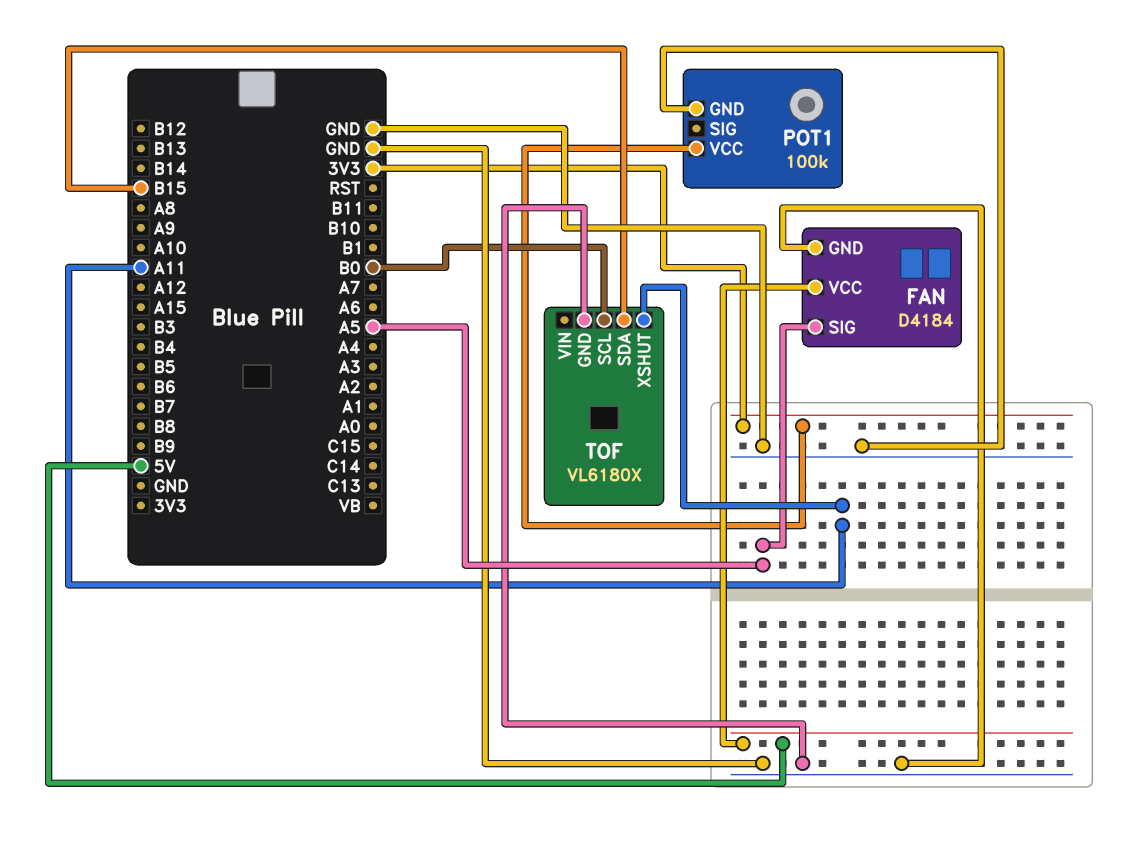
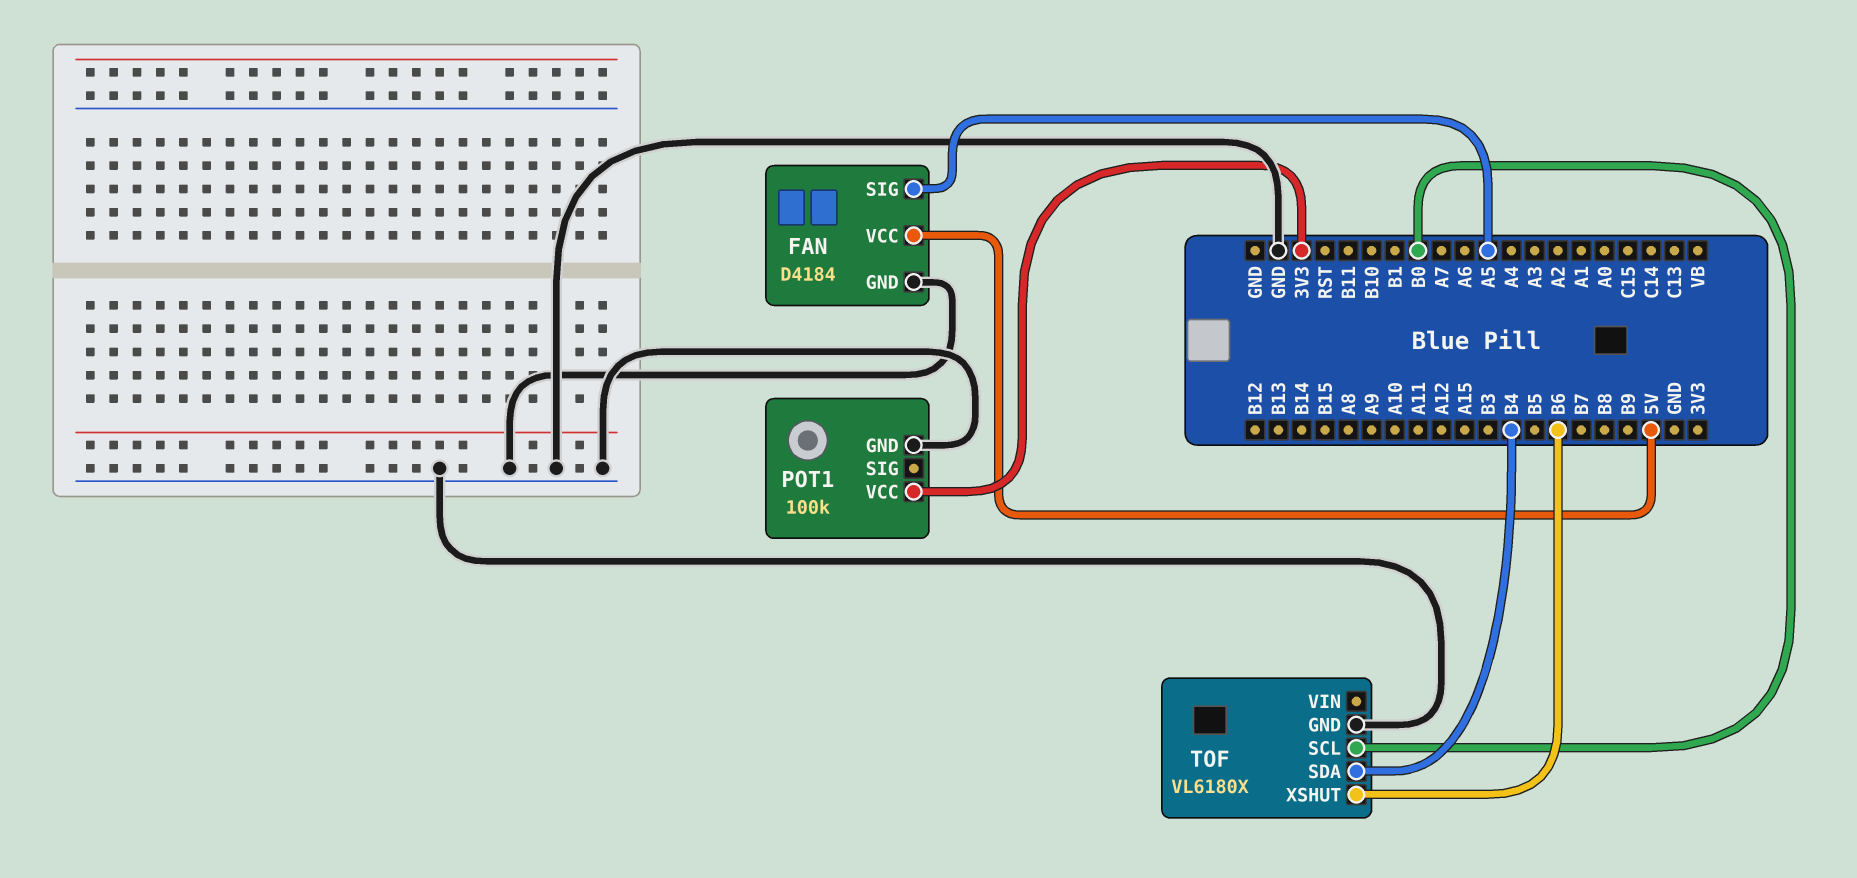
TOF pin SDA: B15 -> B4
TOF pin XSHUT: A11 -> B6

